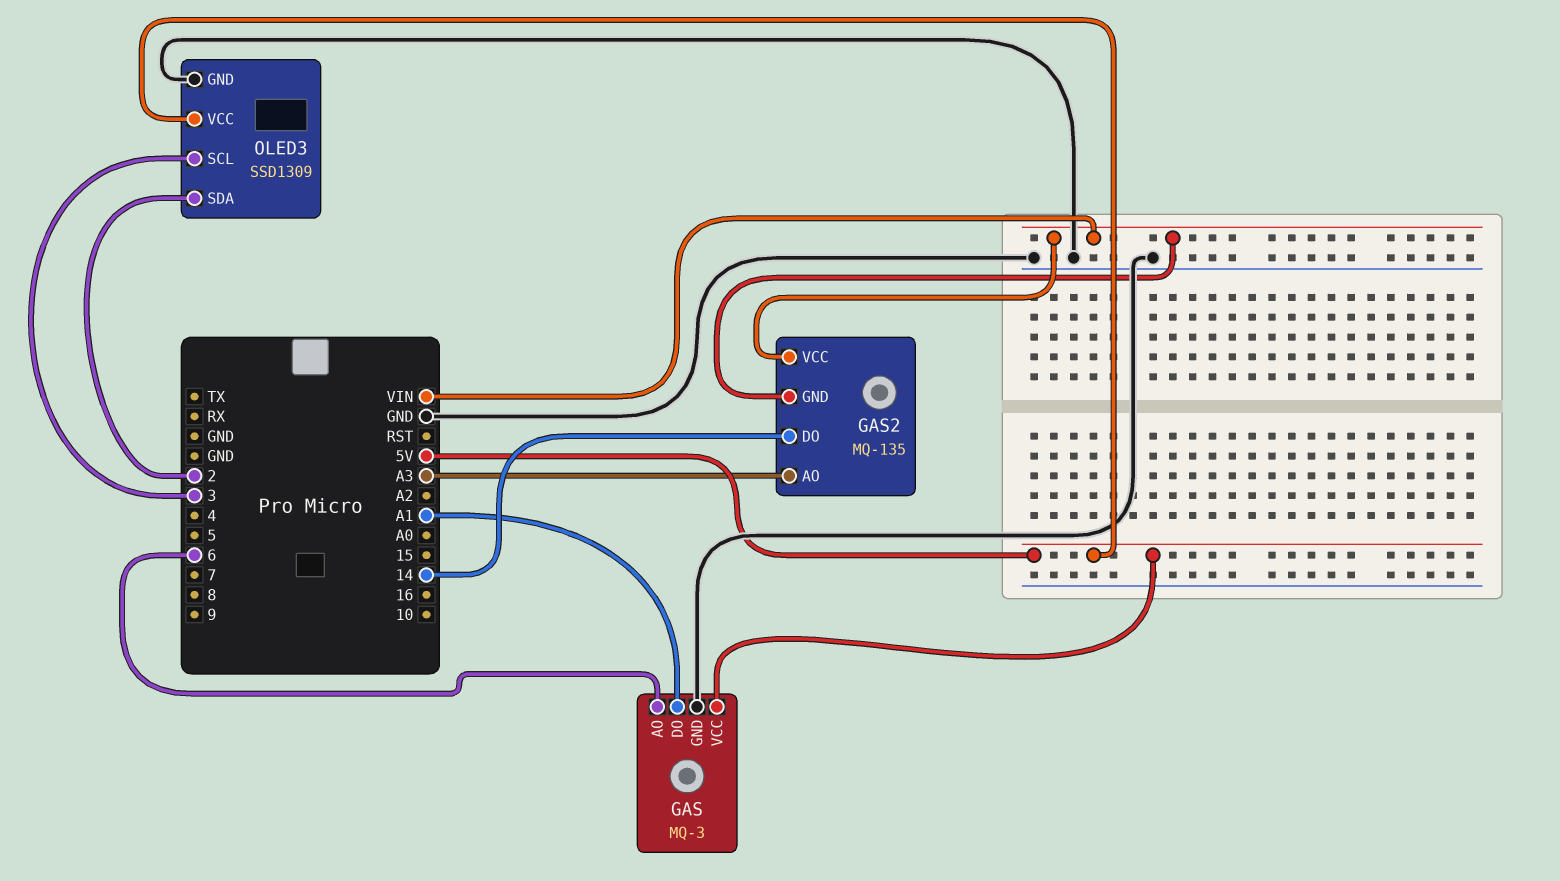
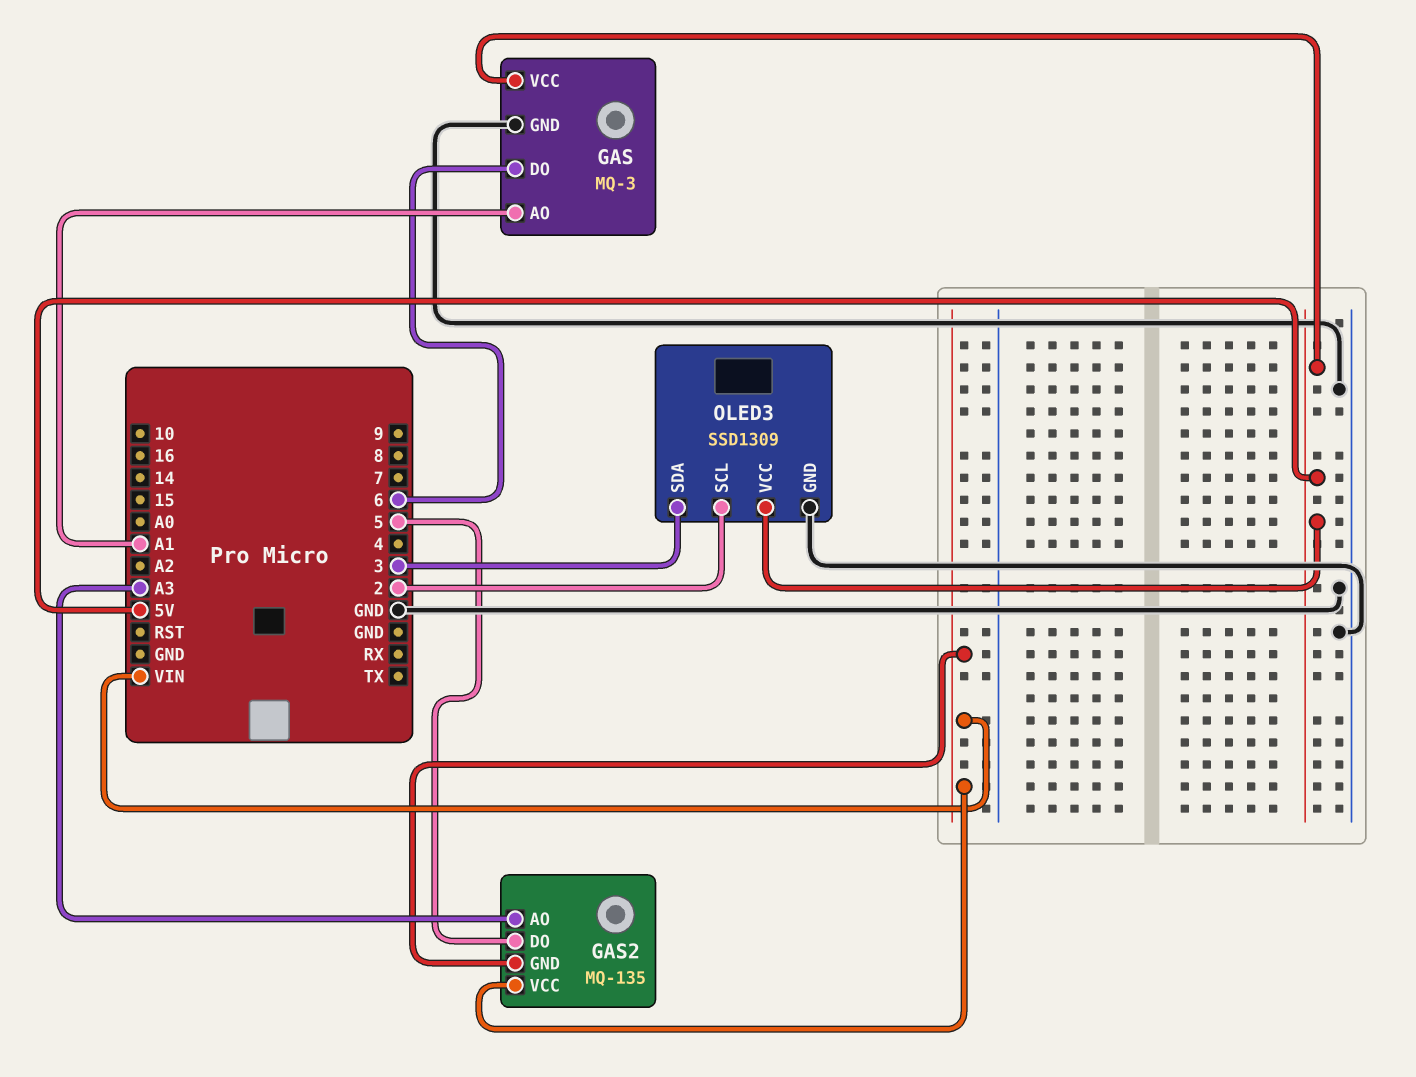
GAS pin AO: 6 -> A1
GAS pin DO: A1 -> 6
GAS2 pin DO: 14 -> 5
OLED3 pin SCL: 3 -> 2
OLED3 pin SDA: 2 -> 3

